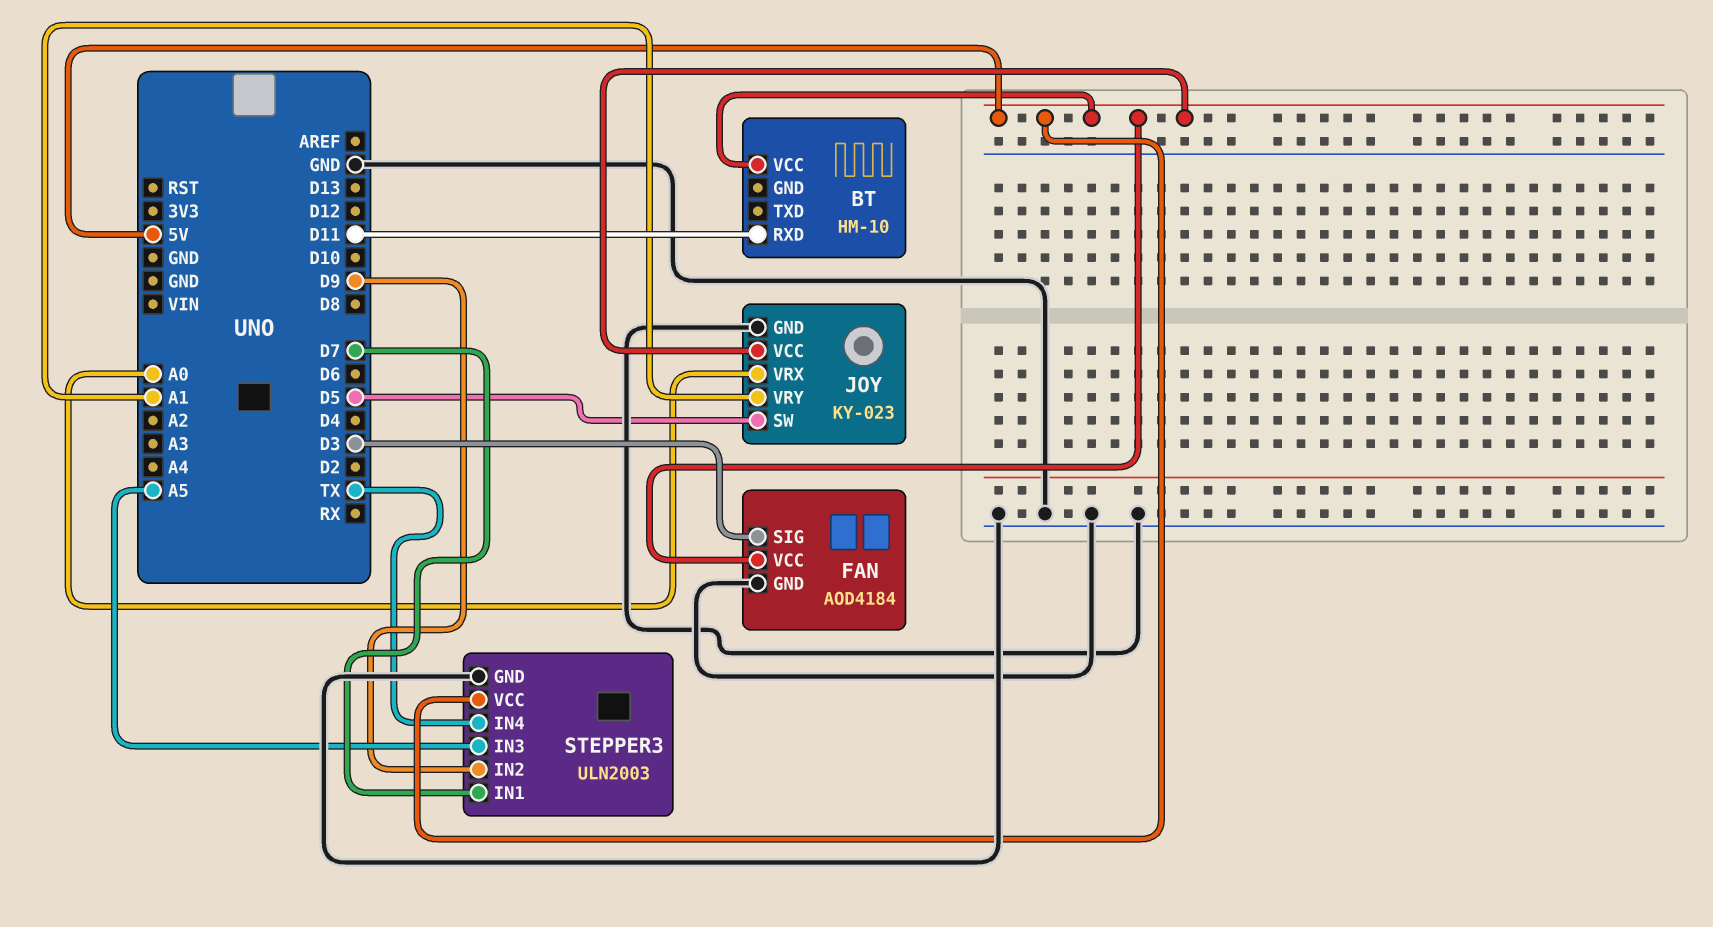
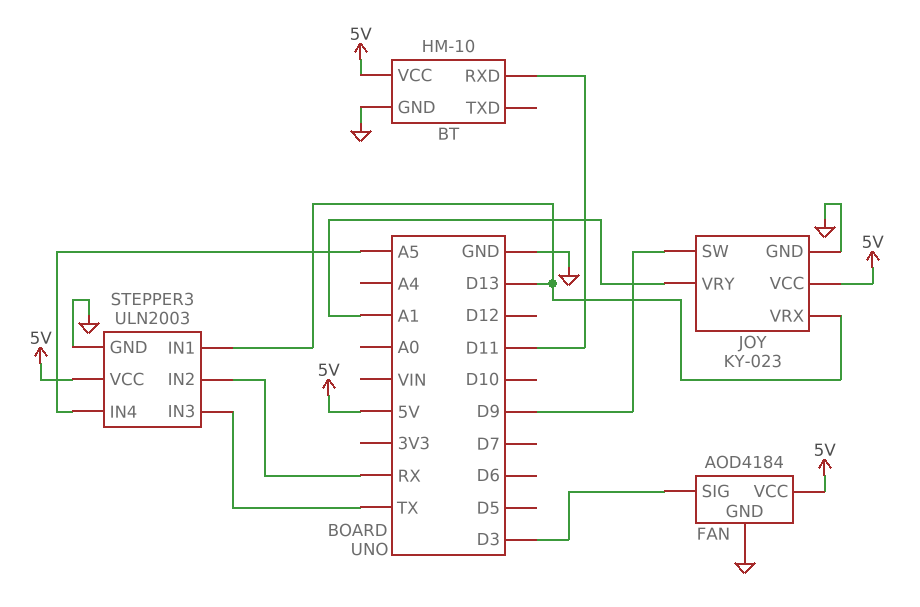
BT pin GND: none -> GND
JOY pin SW: D5 -> D9
JOY pin VRX: A0 -> D13
STEPPER3 pin IN1: D7 -> D13
STEPPER3 pin IN2: D9 -> RX
STEPPER3 pin IN3: A5 -> TX
STEPPER3 pin IN4: TX -> A5

